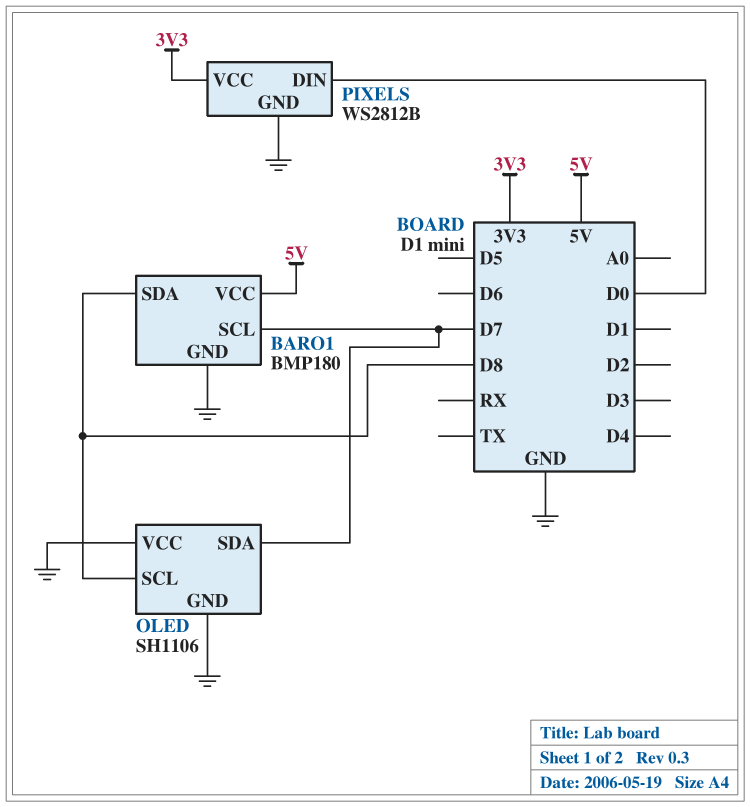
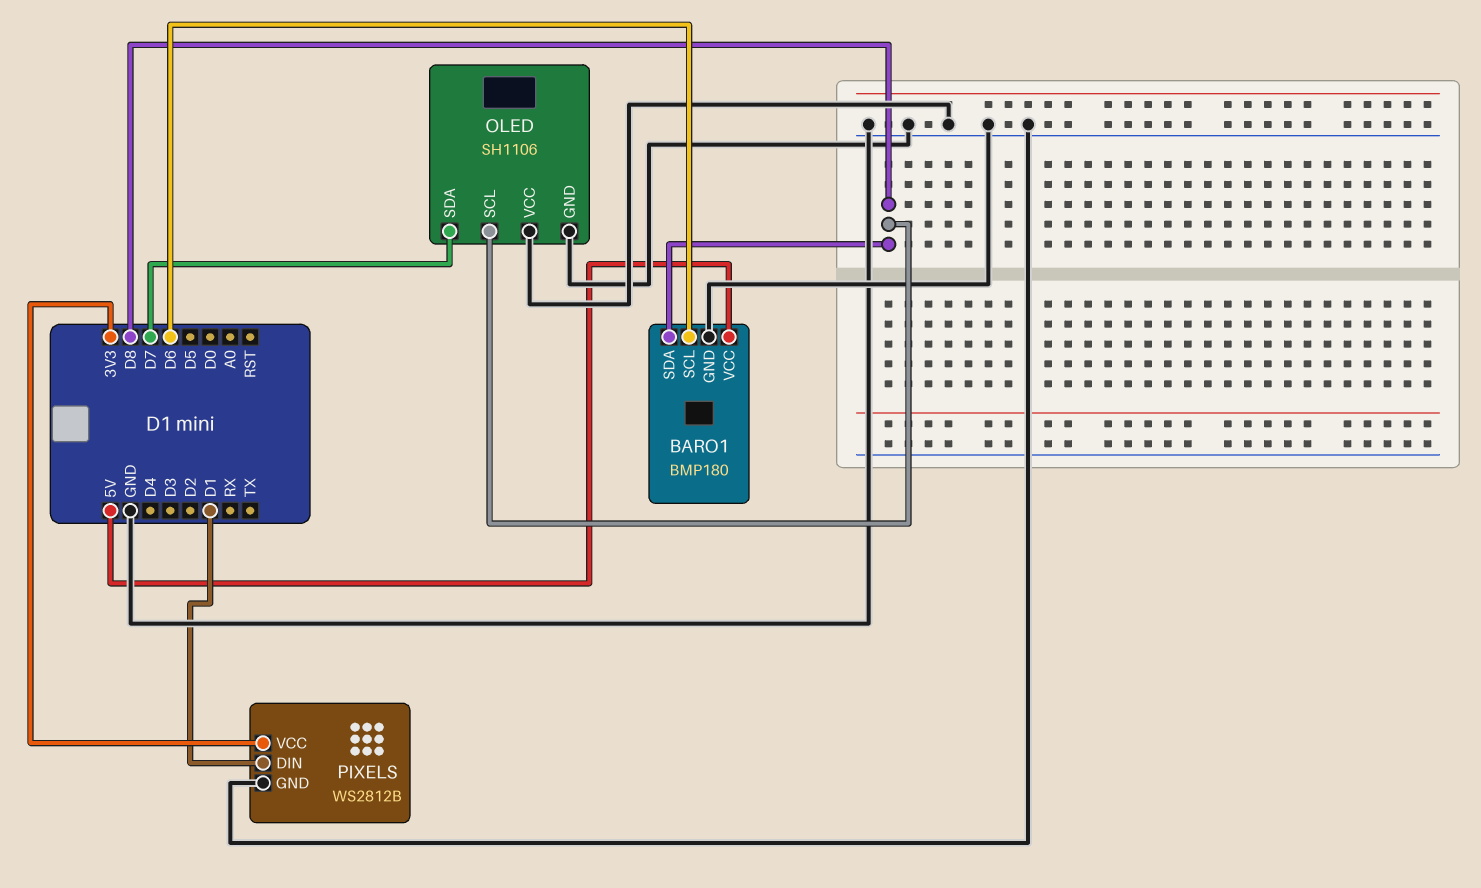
BARO1 pin SCL: D7 -> D6
PIXELS pin DIN: D0 -> D1

